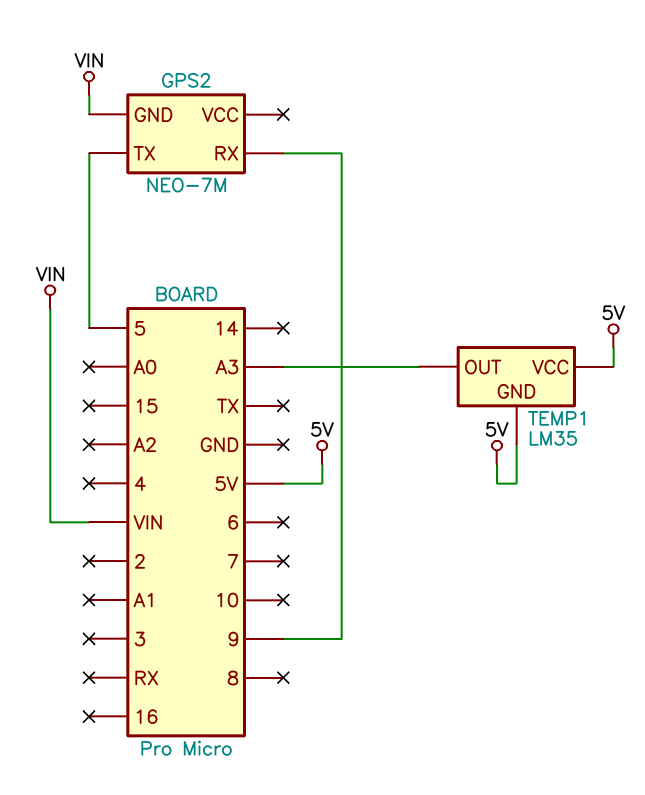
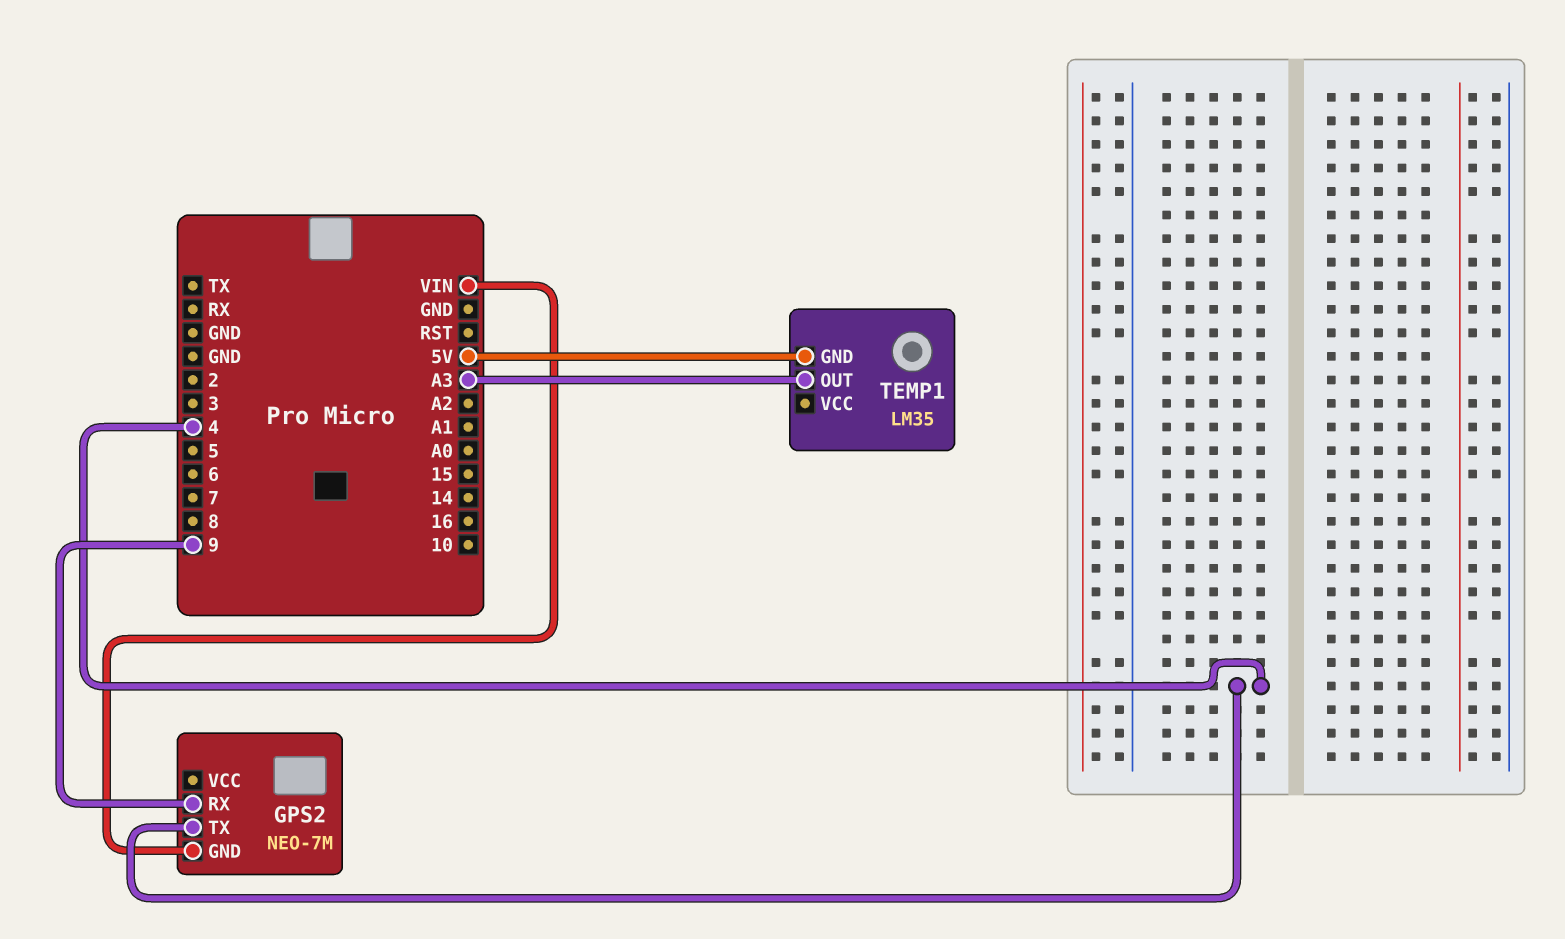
GPS2 pin TX: 5 -> 4
TEMP1 pin VCC: 5V -> none

